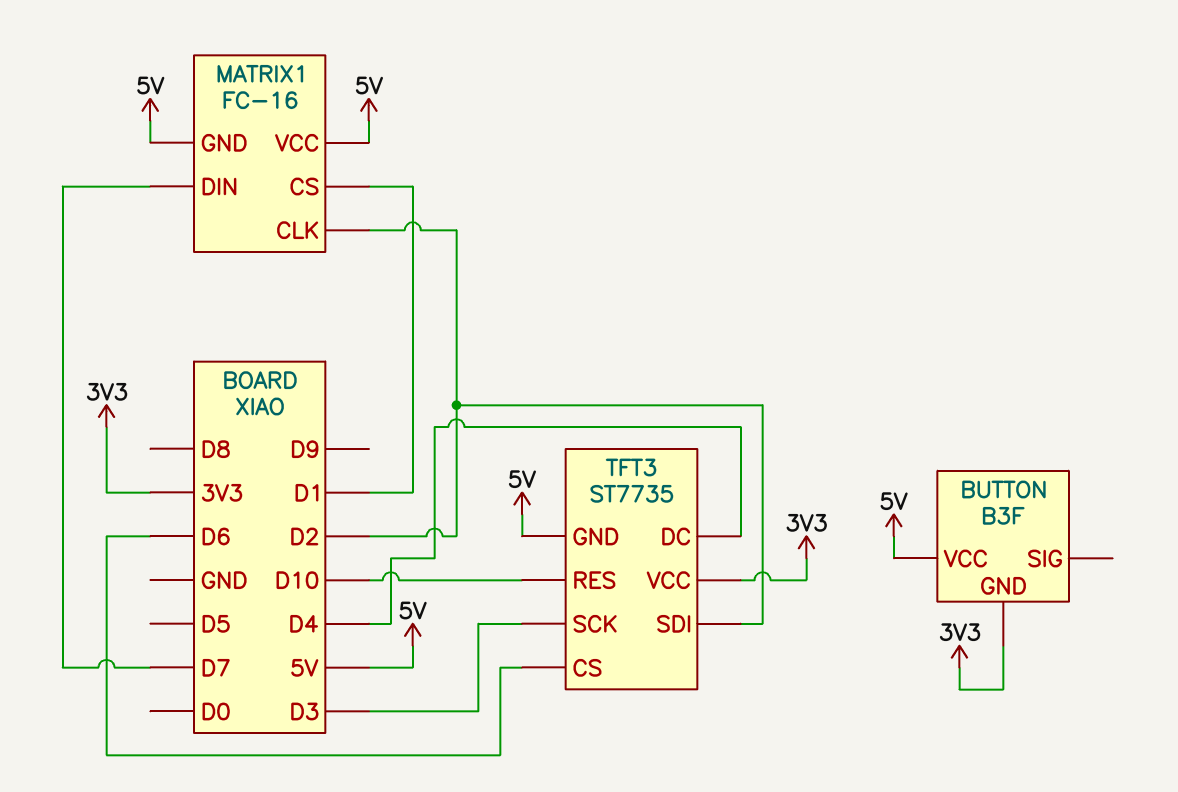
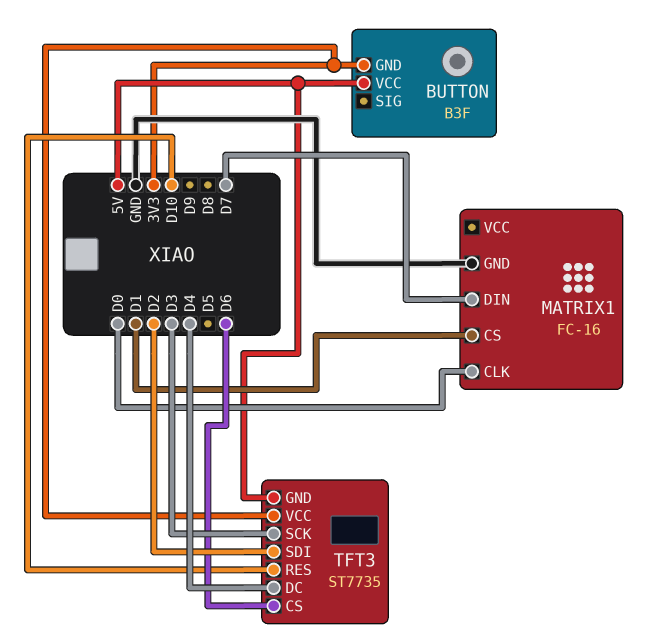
MATRIX1 pin CLK: D2 -> D0
MATRIX1 pin GND: 5V -> GND
MATRIX1 pin VCC: 5V -> none

